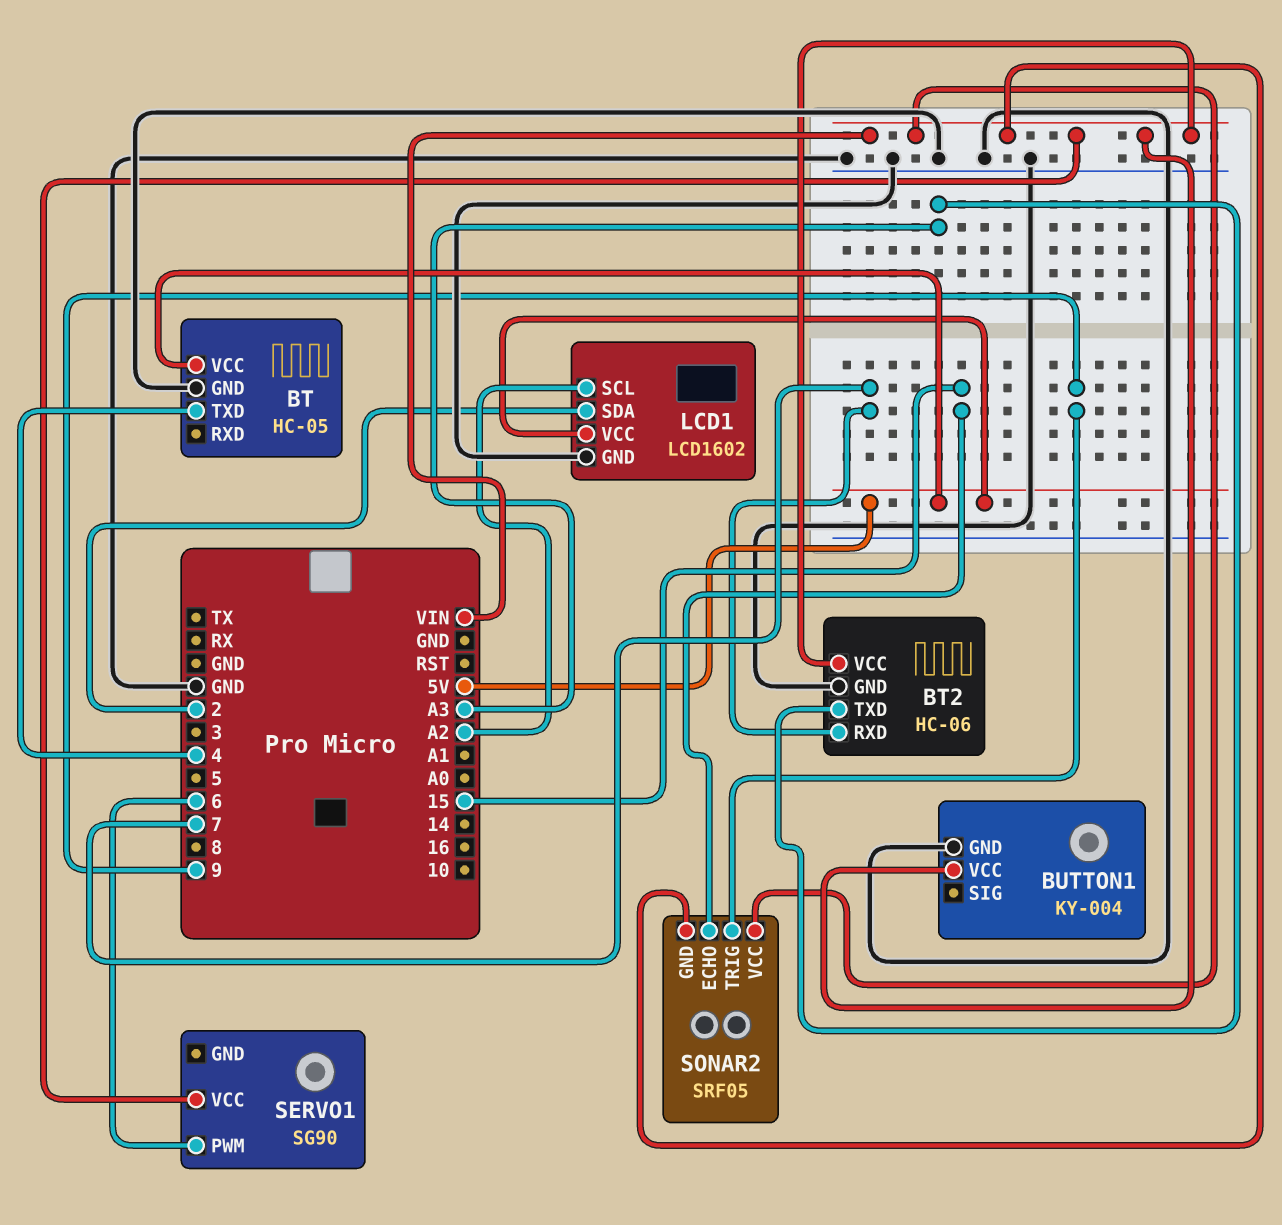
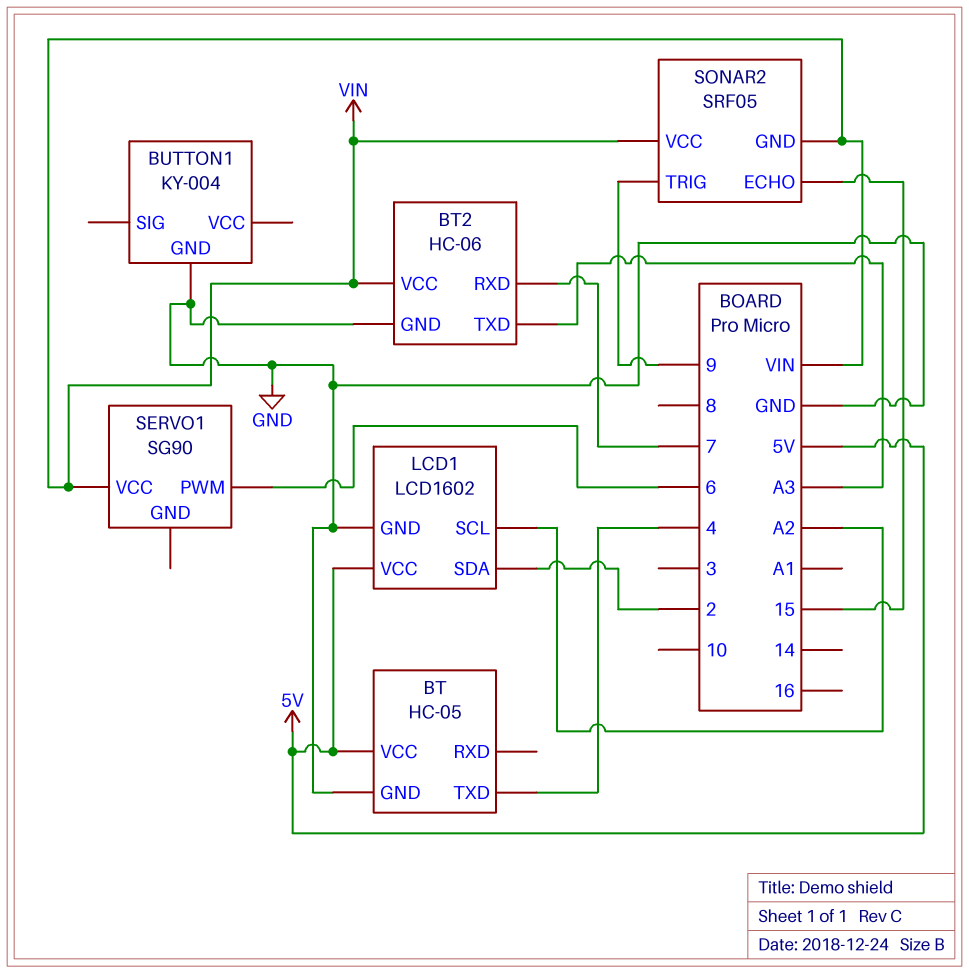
BUTTON1 pin VCC: VIN -> none

